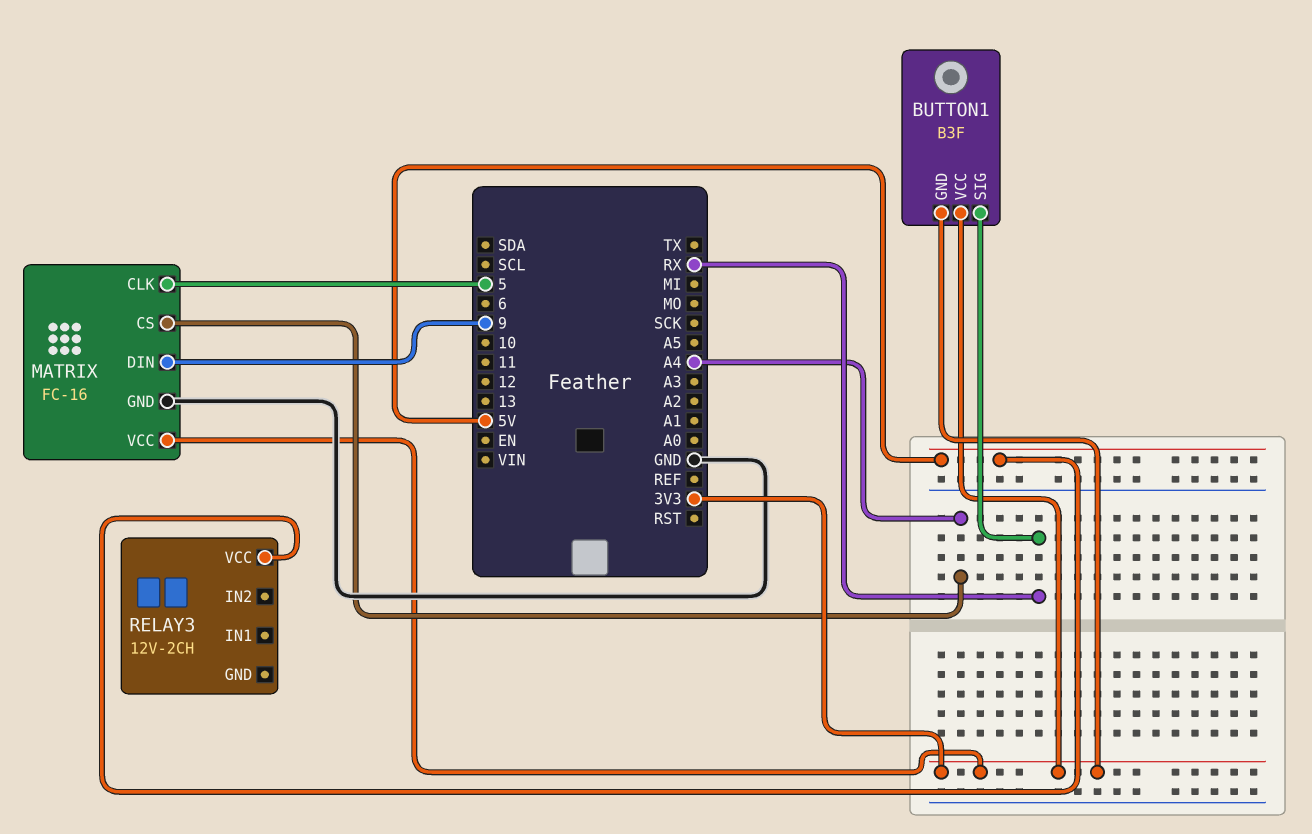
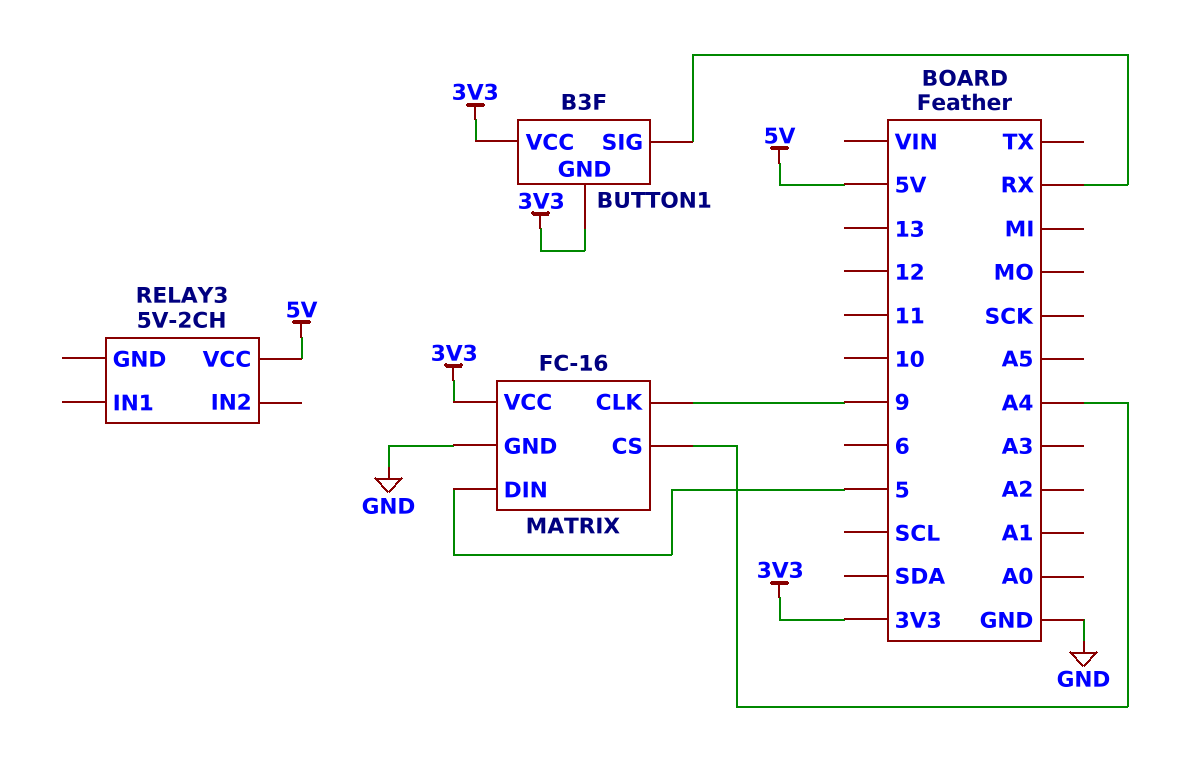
MATRIX pin CLK: 5 -> 9
MATRIX pin DIN: 9 -> 5
RELAY3: 12V-2CH -> 5V-2CH

